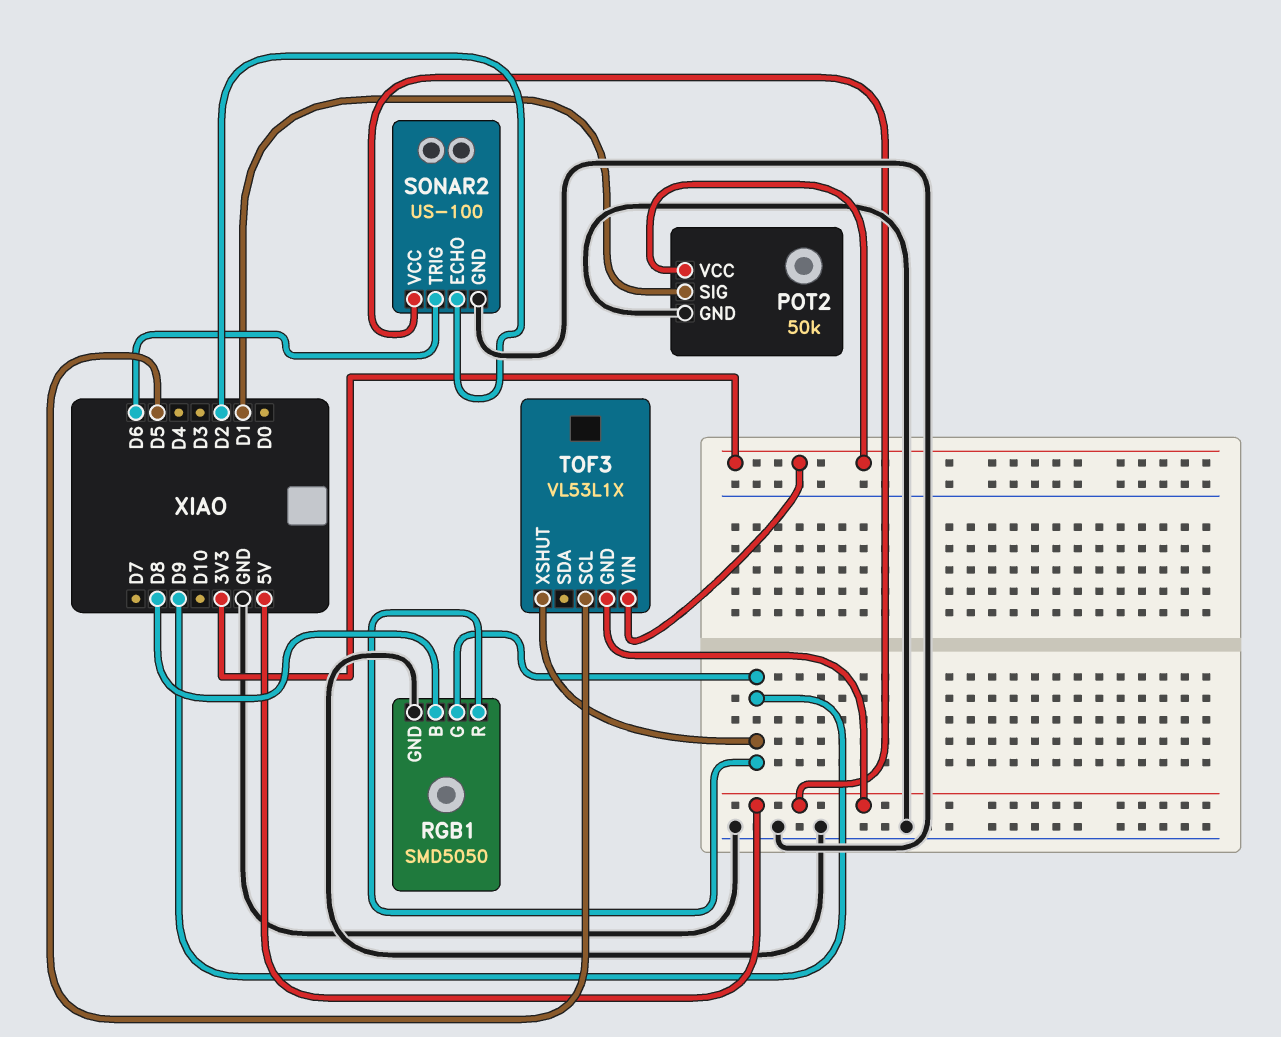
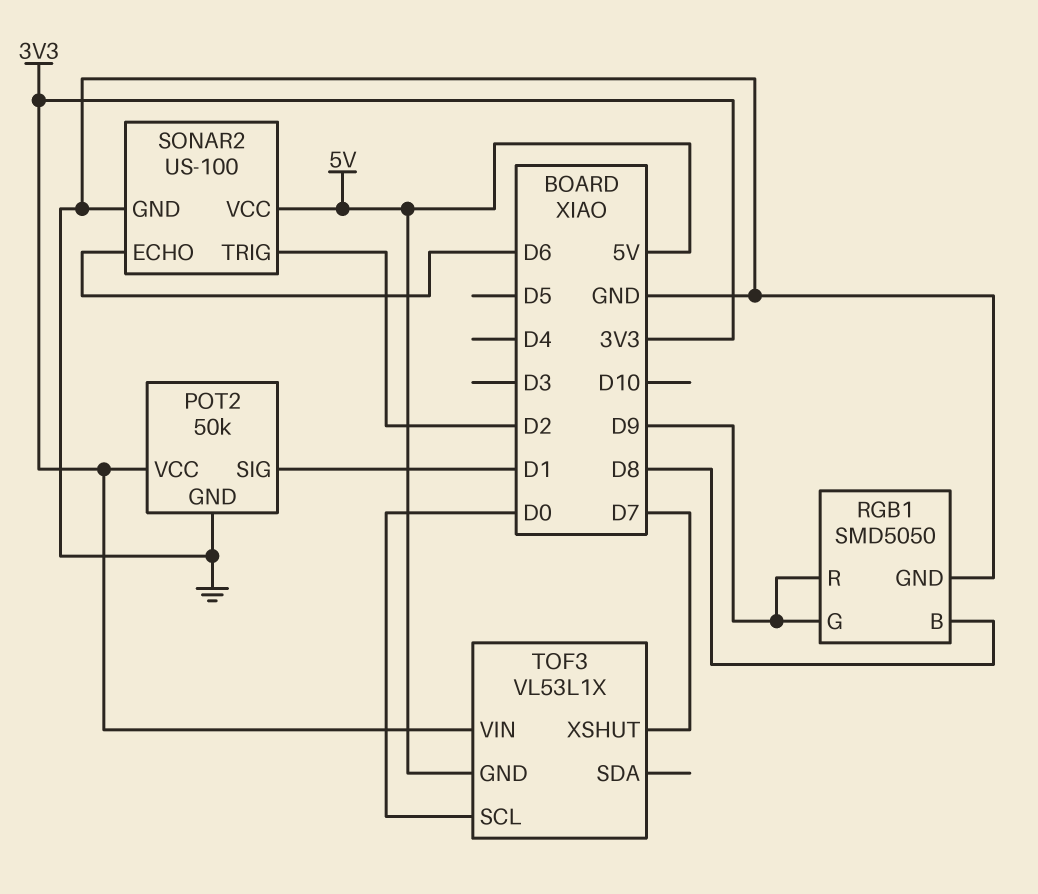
SONAR2 pin ECHO: D2 -> D6
SONAR2 pin TRIG: D6 -> D2
TOF3 pin SCL: D5 -> D0
TOF3 pin XSHUT: D9 -> D7

